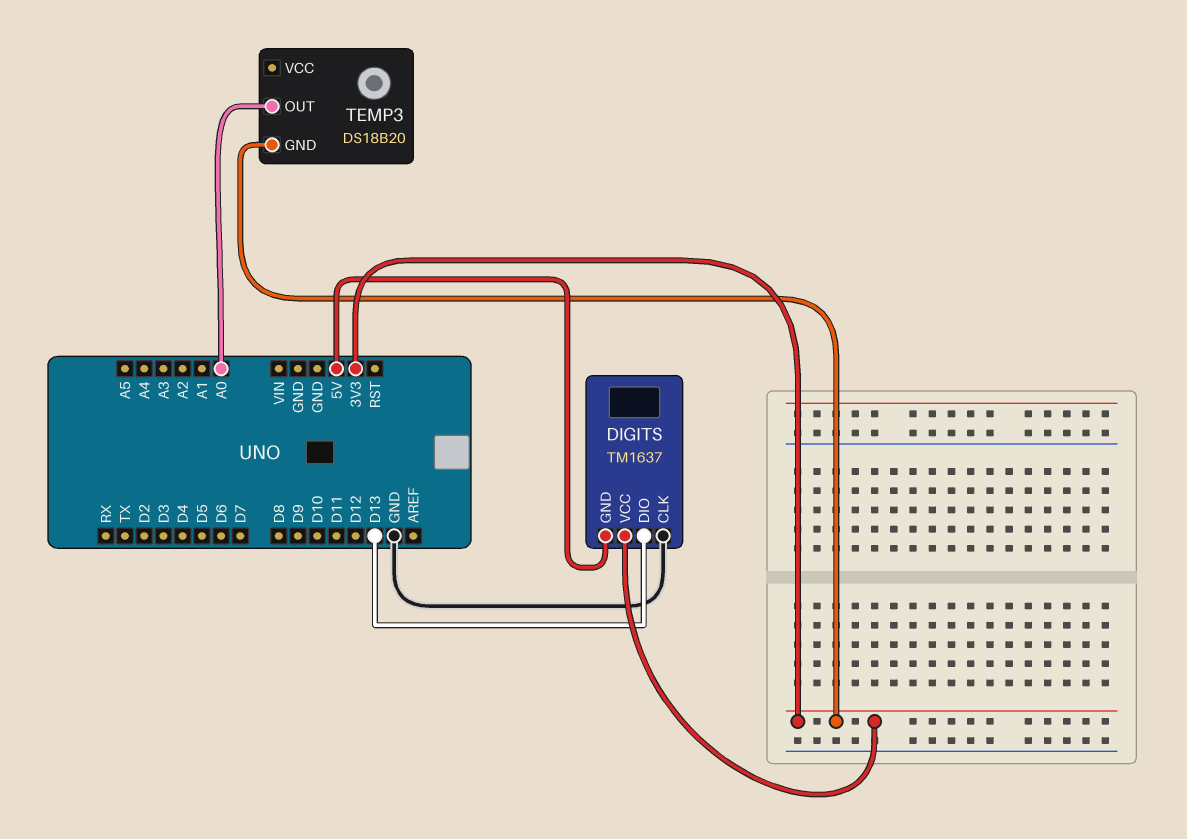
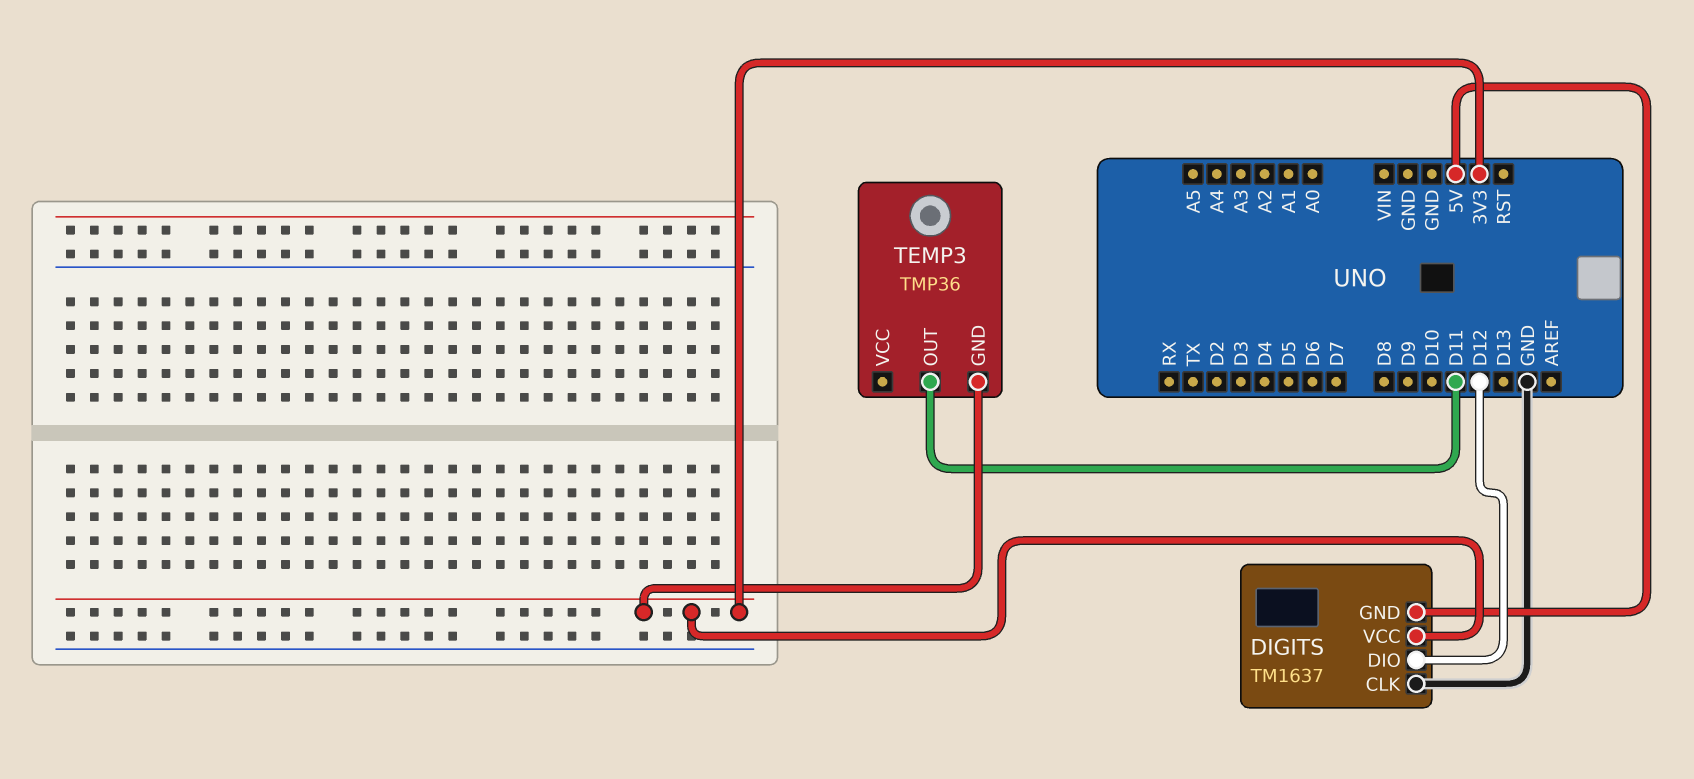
DIGITS pin DIO: D13 -> D12
TEMP3: DS18B20 -> TMP36
TEMP3 pin OUT: A0 -> D11

